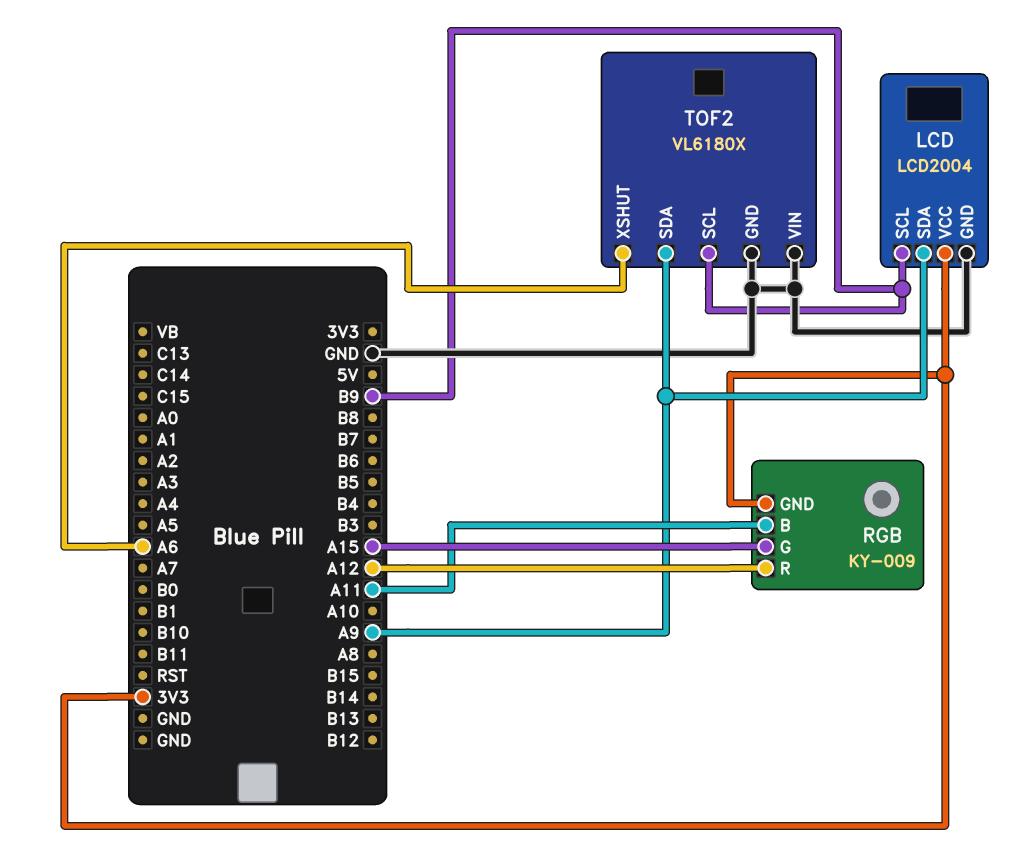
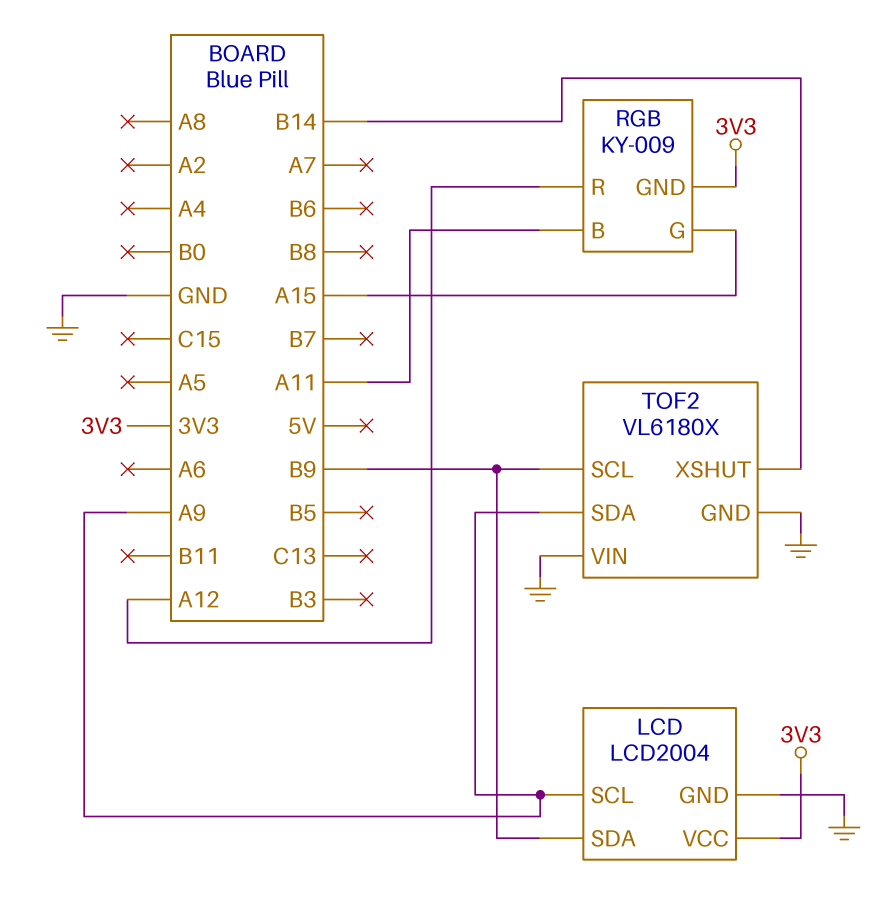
LCD pin SCL: B9 -> A9
LCD pin SDA: A9 -> B9
TOF2 pin XSHUT: A6 -> B14

